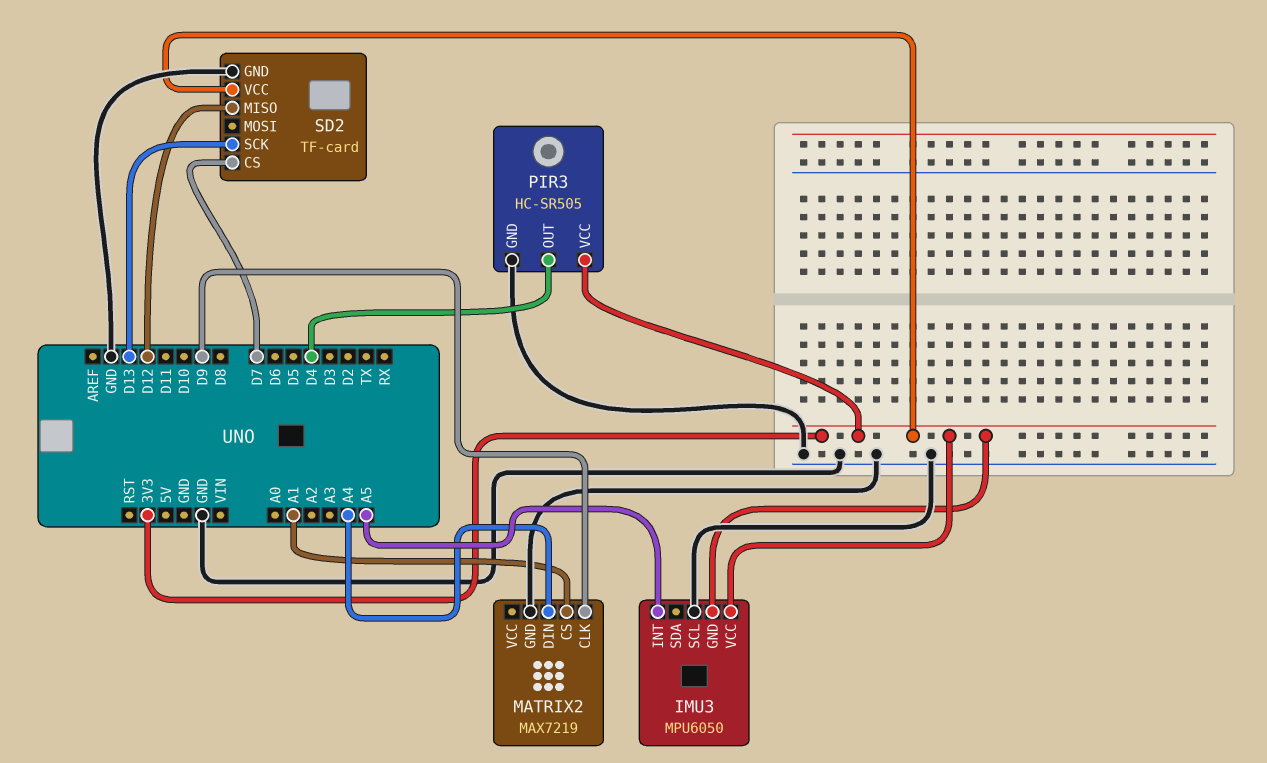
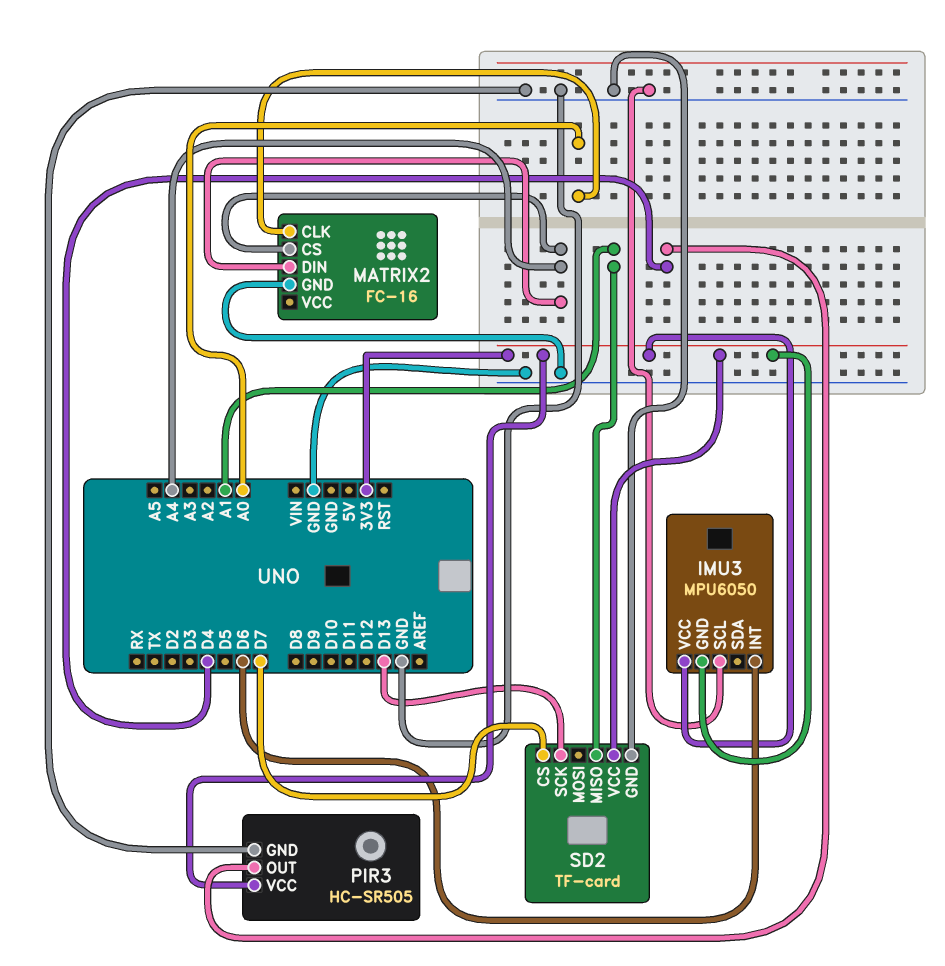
IMU3 pin INT: A5 -> D6
MATRIX2: MAX7219 -> FC-16
MATRIX2 pin CLK: D9 -> A0
MATRIX2 pin CS: A1 -> A4
SD2 pin MISO: D12 -> A1

